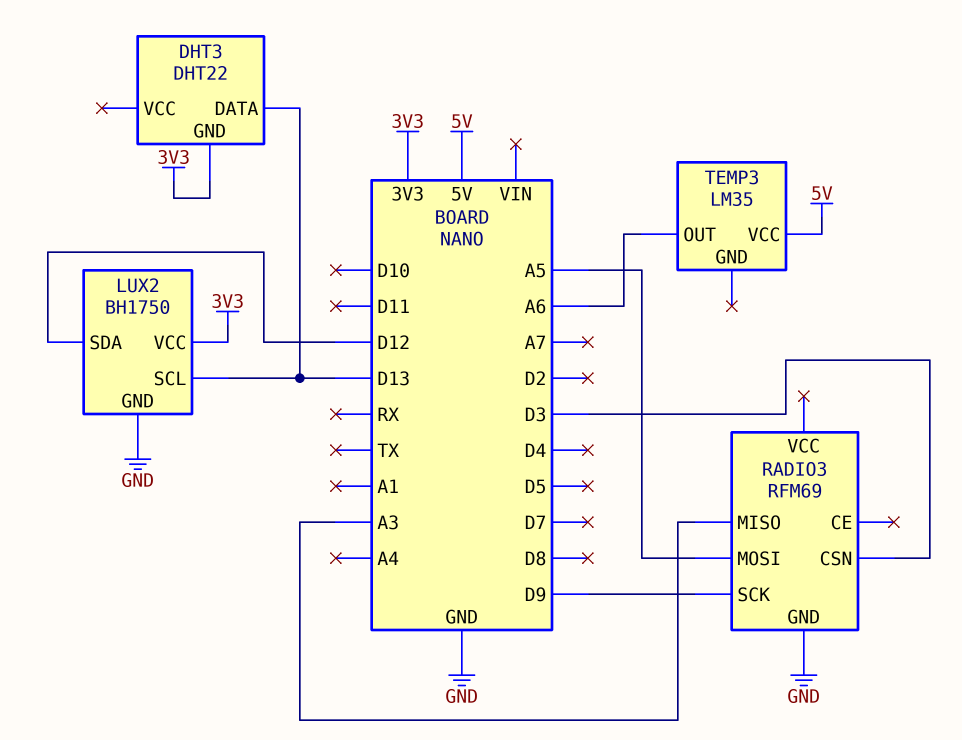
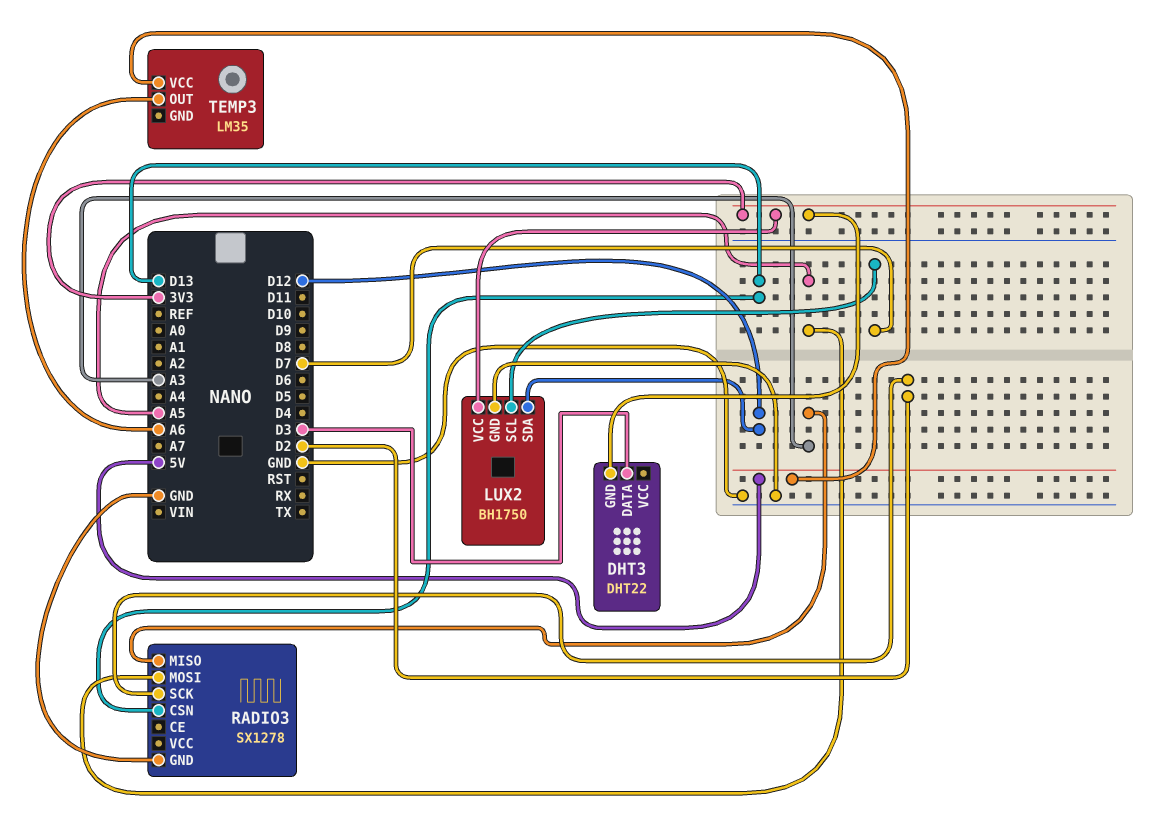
DHT3 pin DATA: D13 -> D3
LUX2 pin SCL: D13 -> D7
RADIO3: RFM69 -> SX1278
RADIO3 pin CSN: D3 -> D13
RADIO3 pin SCK: D9 -> D2

